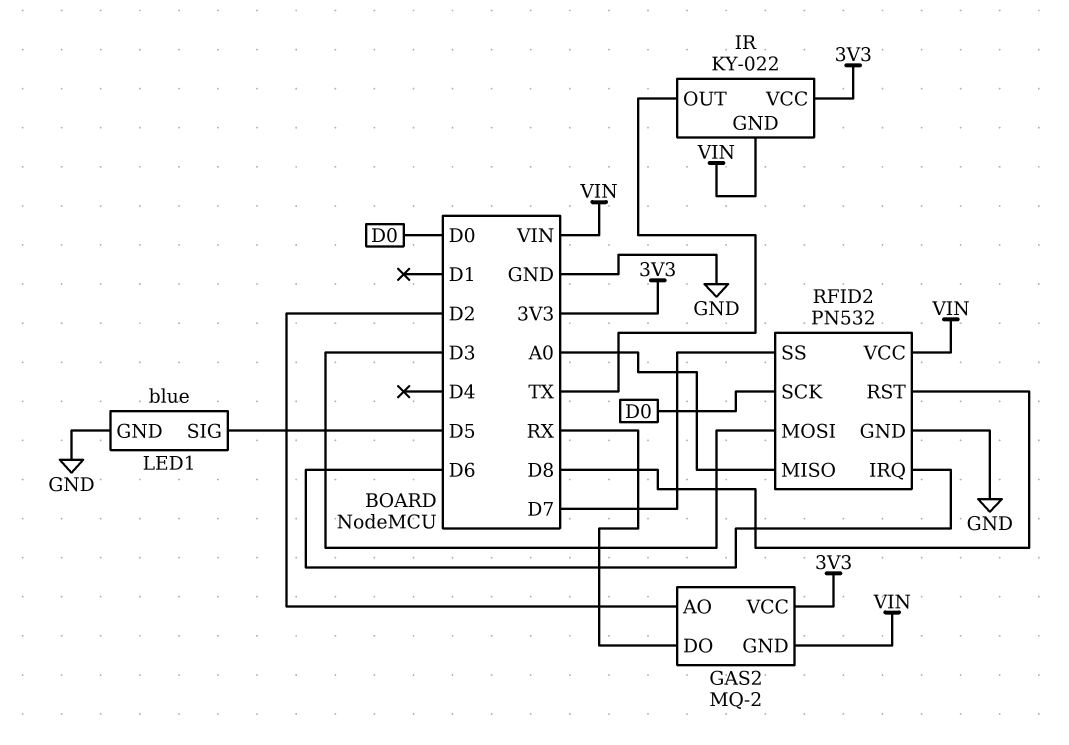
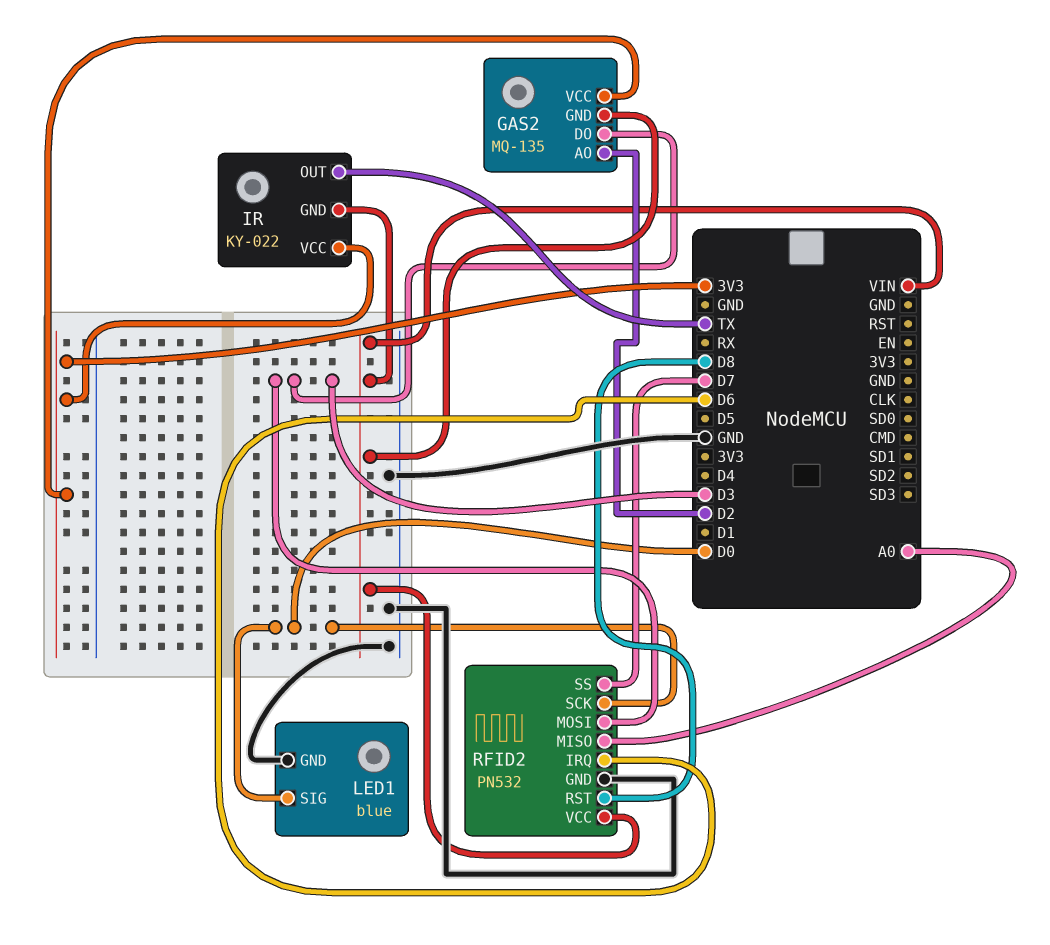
GAS2: MQ-2 -> MQ-135
GAS2 pin DO: RX -> D3
LED1 pin SIG: D5 -> D0

